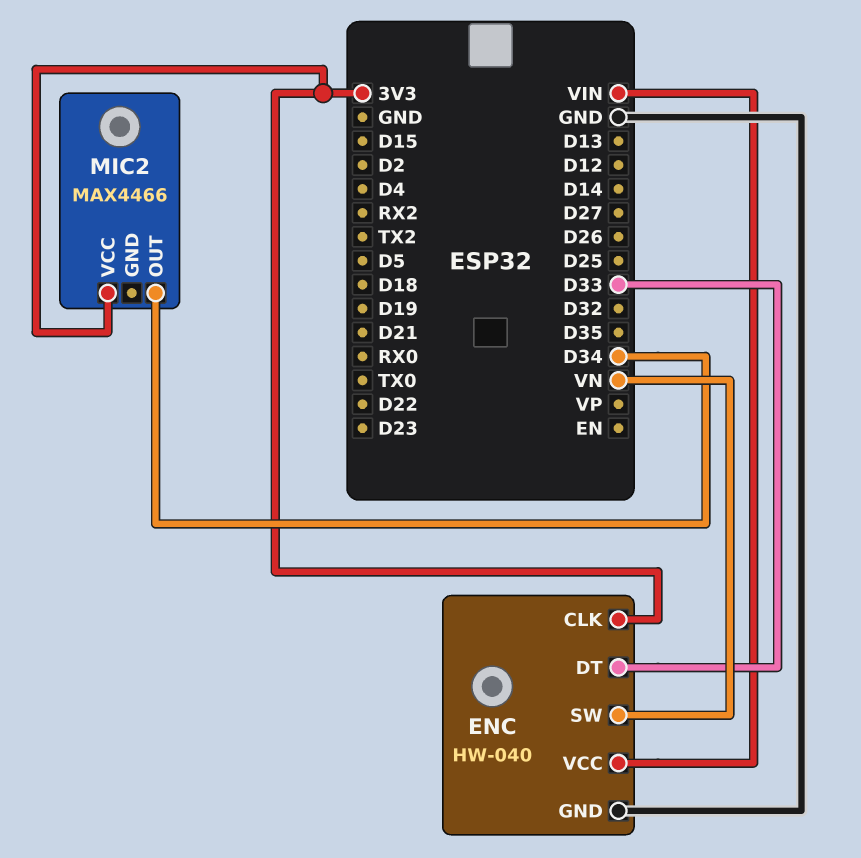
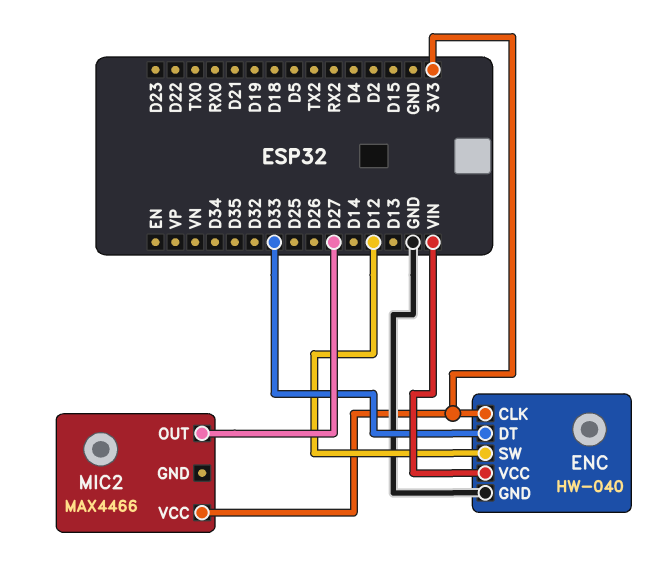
ENC pin SW: VN -> D12
MIC2 pin OUT: D34 -> D27

